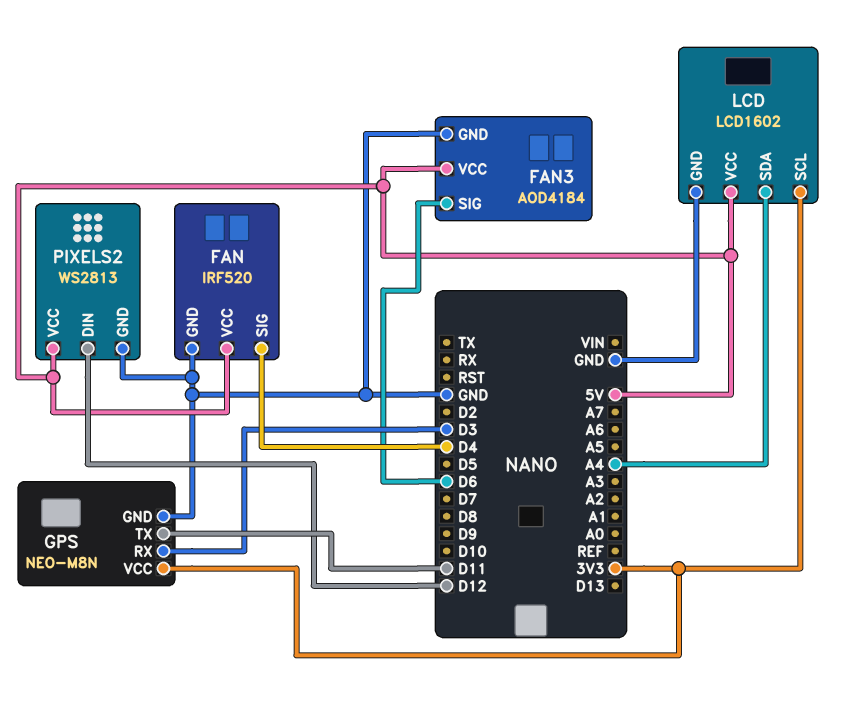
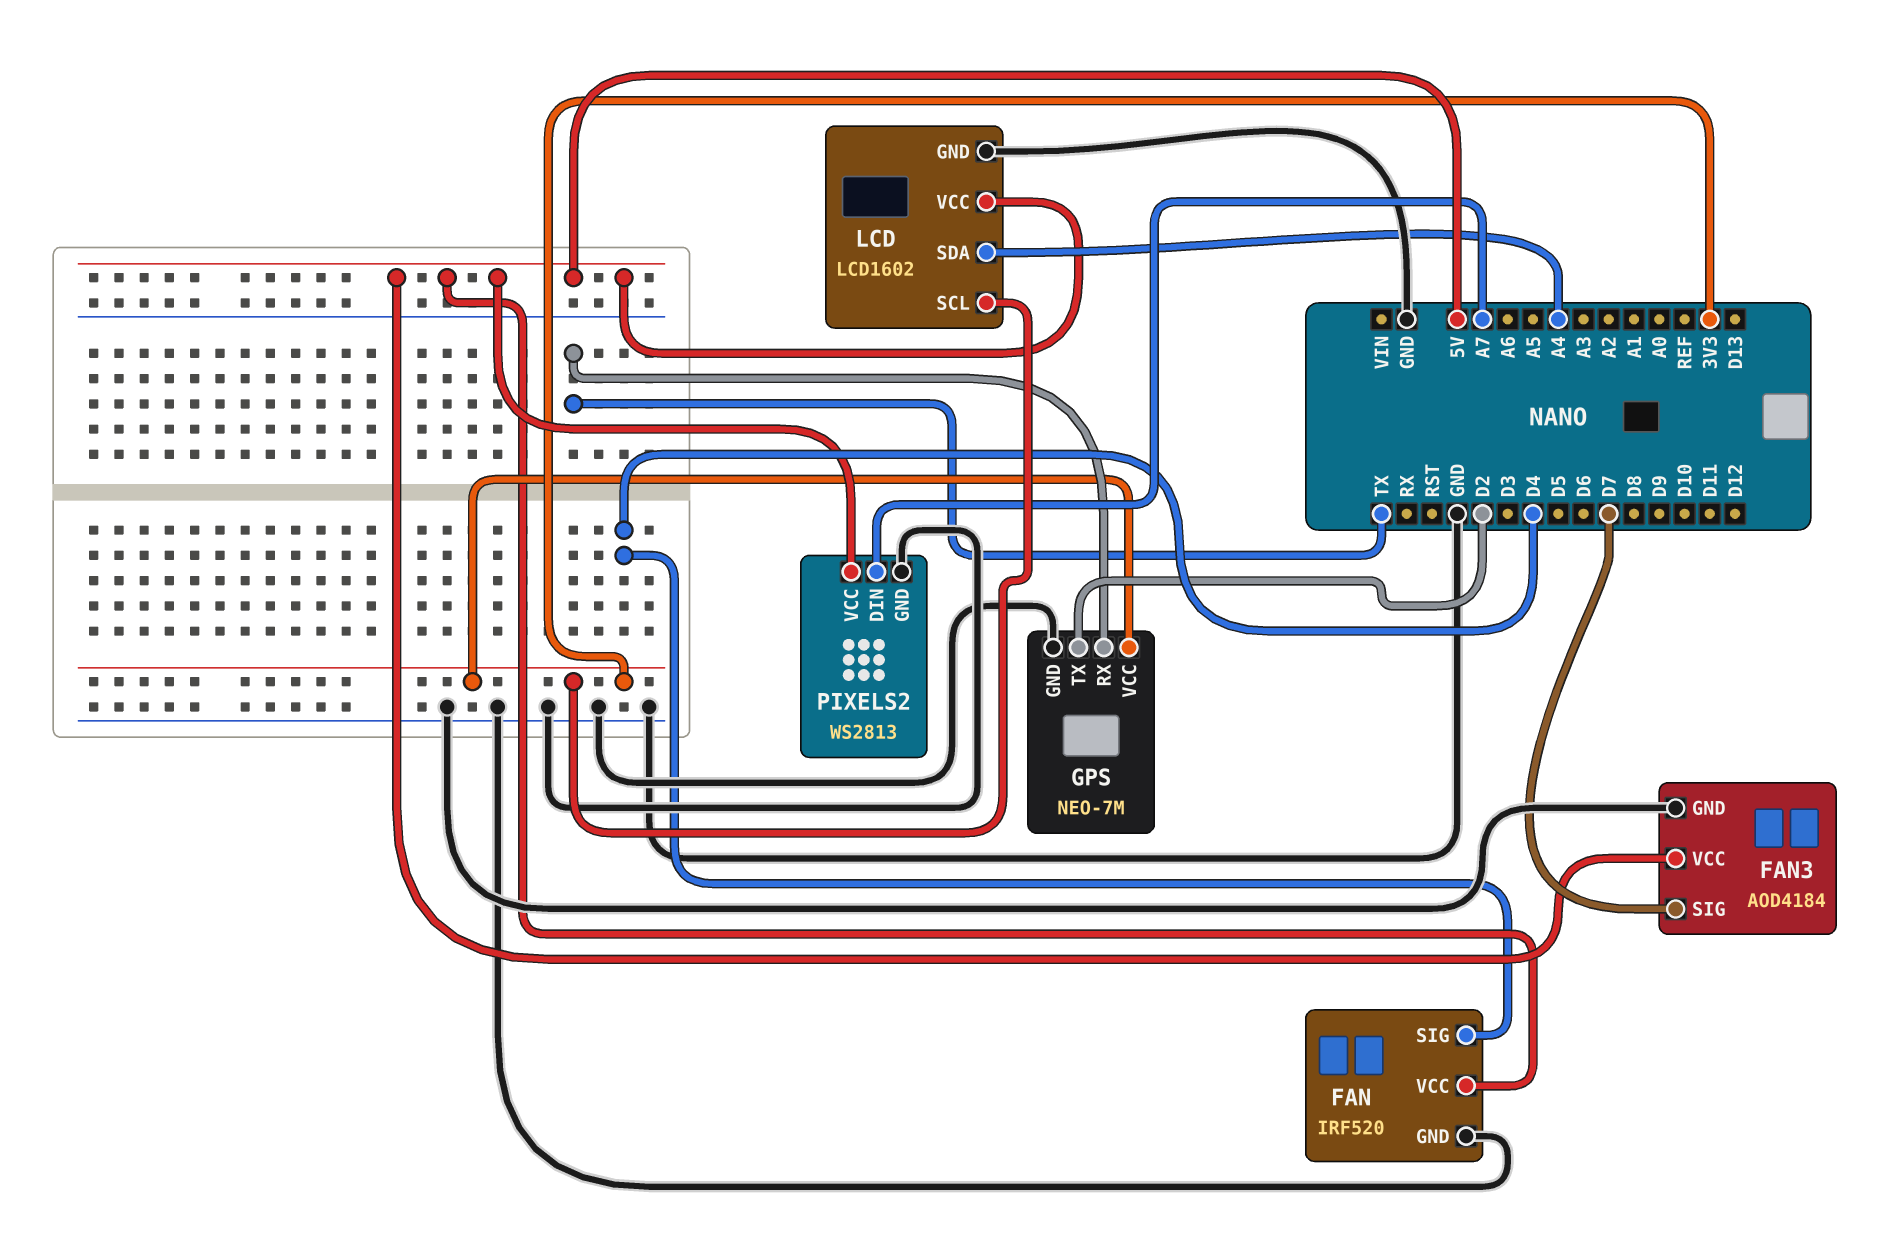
FAN3 pin SIG: D6 -> D7
GPS: NEO-M8N -> NEO-7M
GPS pin RX: D3 -> TX
GPS pin TX: D11 -> D2
PIXELS2 pin DIN: D12 -> A7

